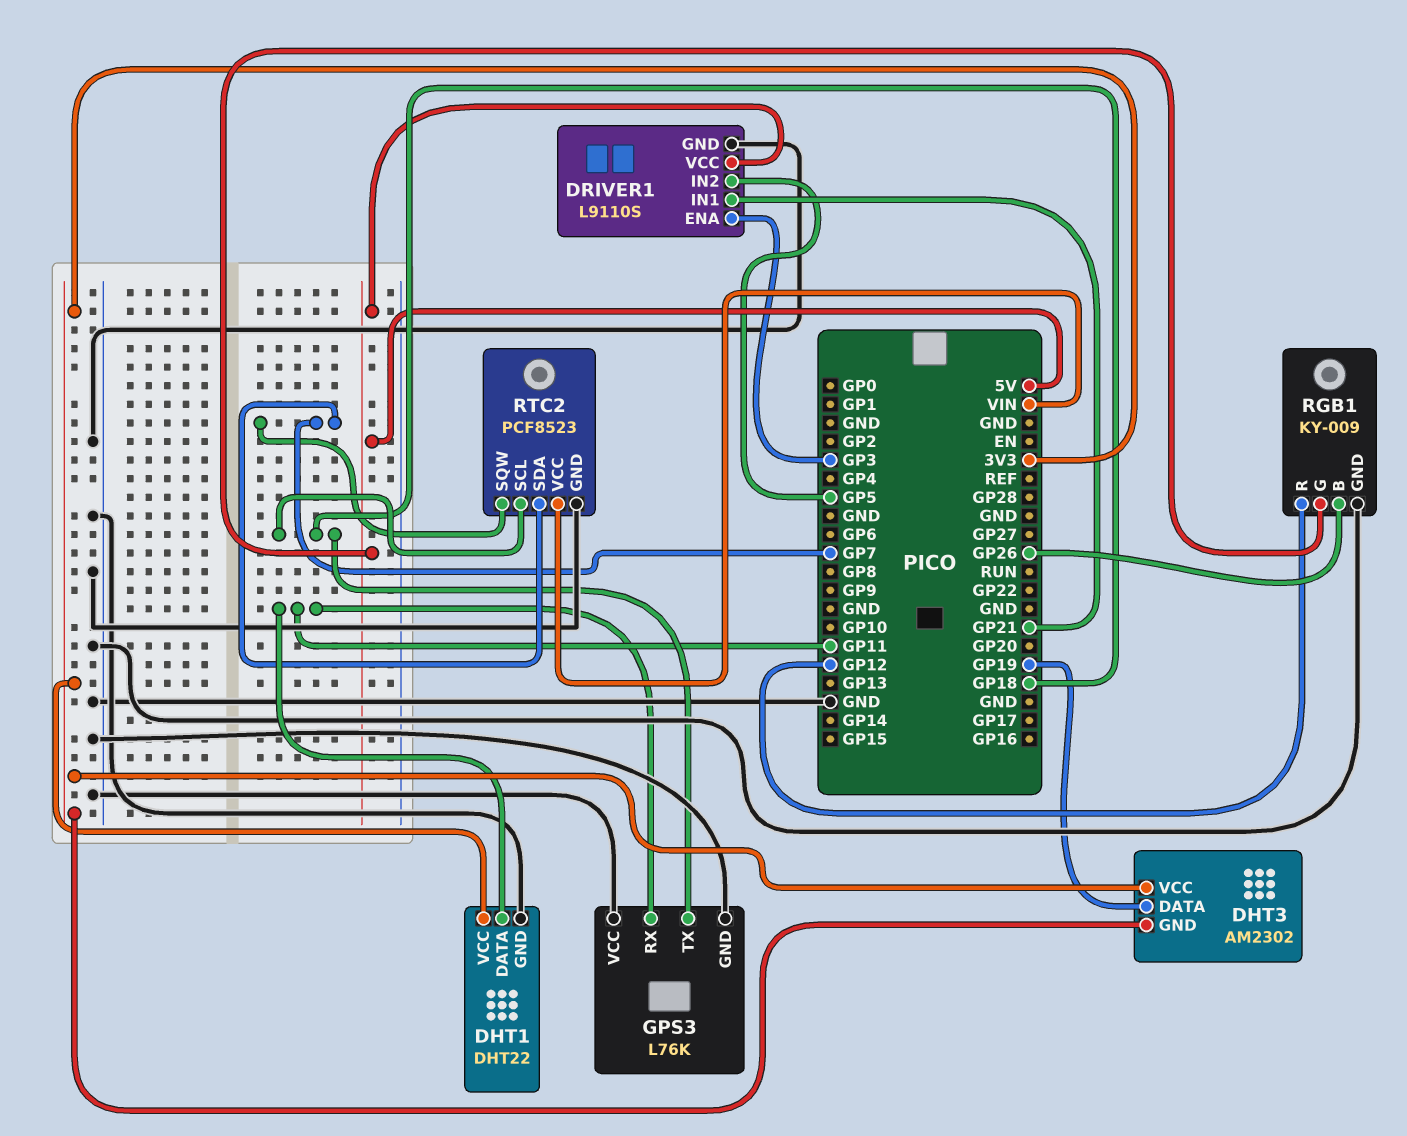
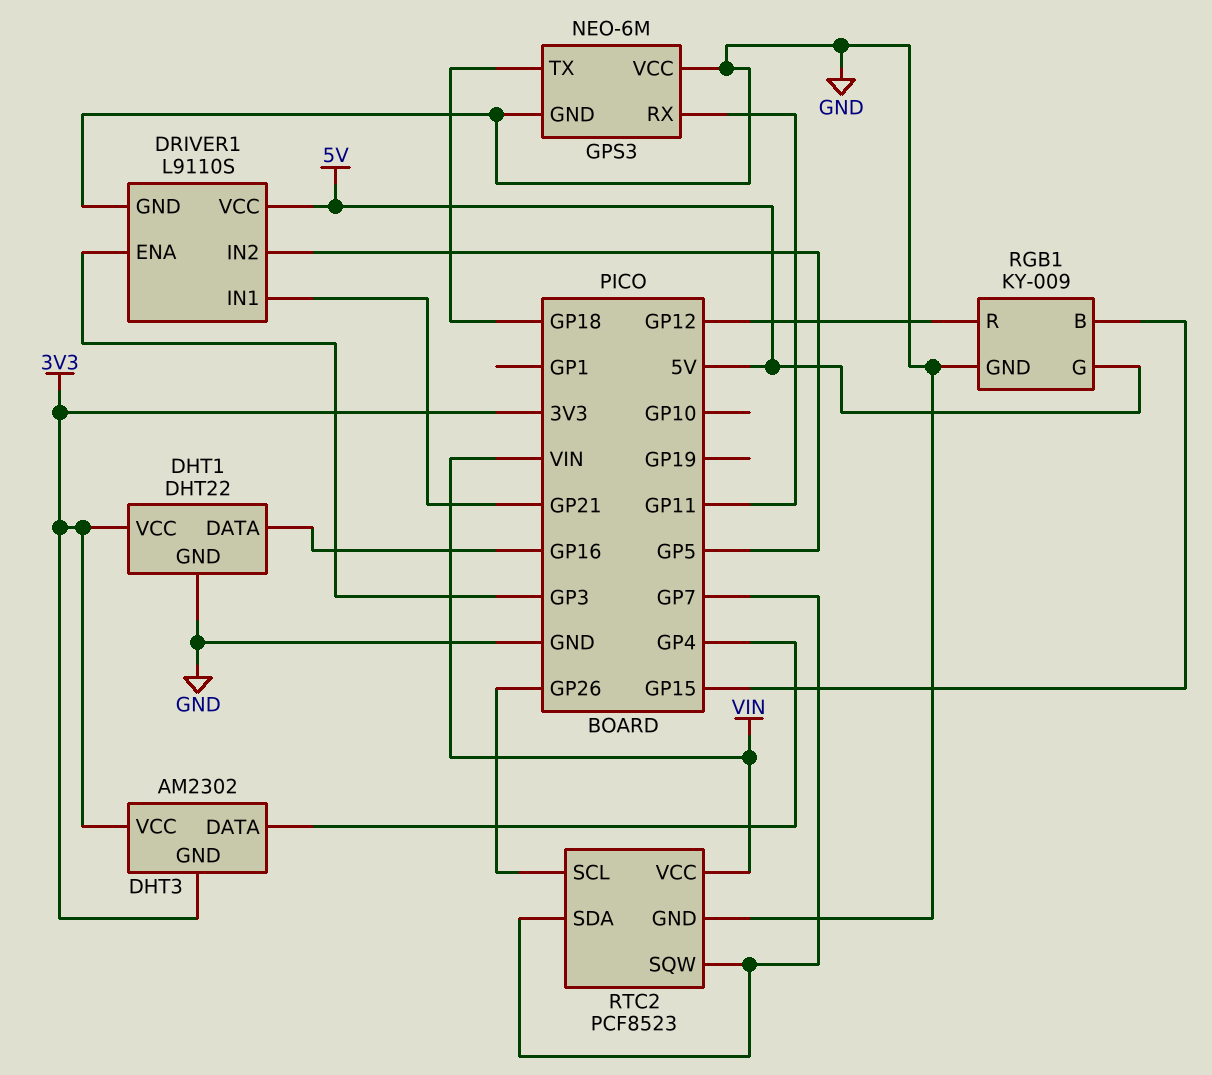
DHT1 pin DATA: GP11 -> GP16
DHT3 pin DATA: GP19 -> GP4
GPS3: L76K -> NEO-6M
RGB1 pin B: GP26 -> GP15
RTC2 pin SCL: GP18 -> GP26

